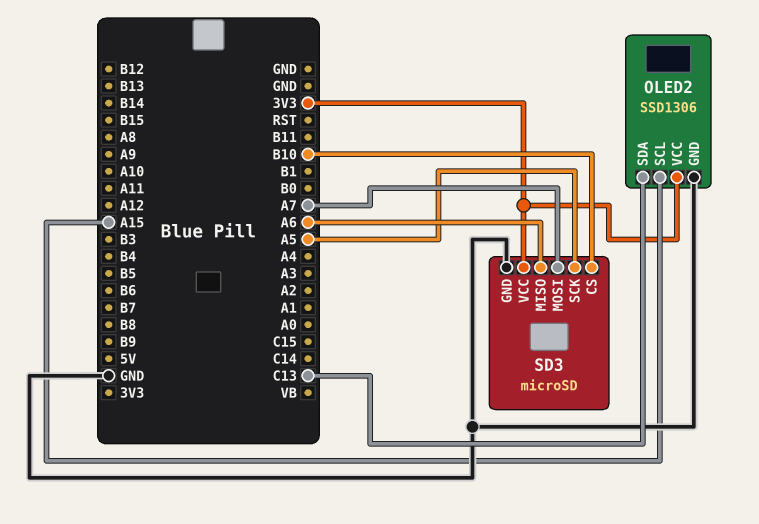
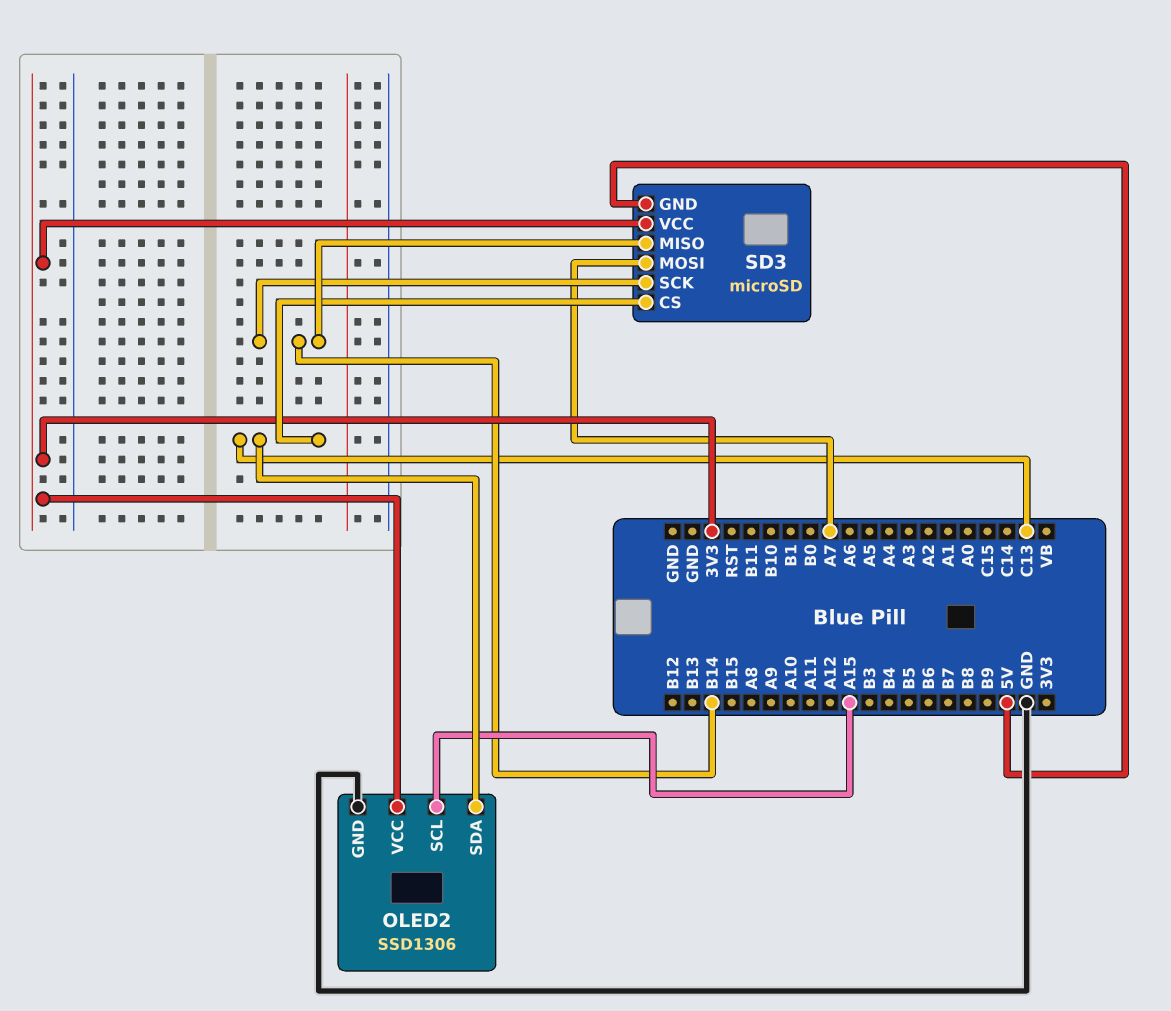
SD3 pin CS: B10 -> C13
SD3 pin GND: GND -> 5V
SD3 pin MISO: A6 -> B14
SD3 pin SCK: A5 -> B14

